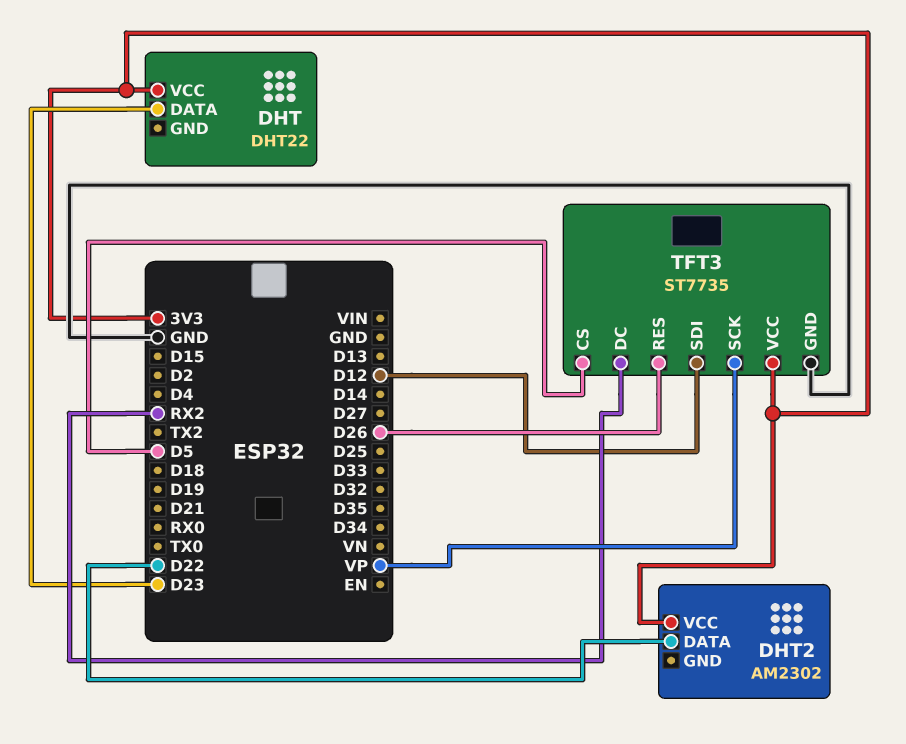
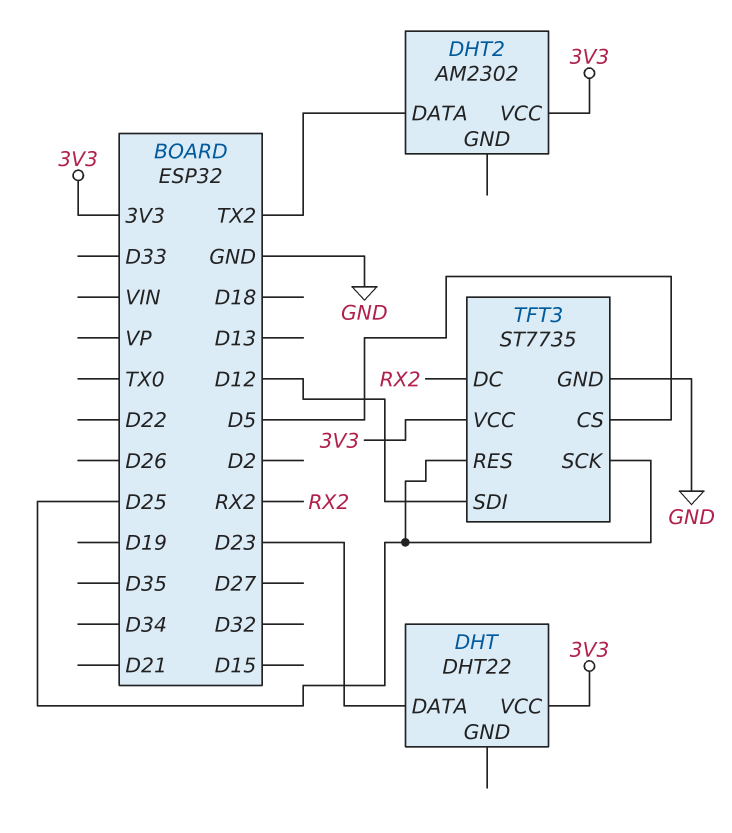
DHT2 pin DATA: D22 -> TX2
TFT3 pin RES: D26 -> D25
TFT3 pin SCK: VP -> D25

